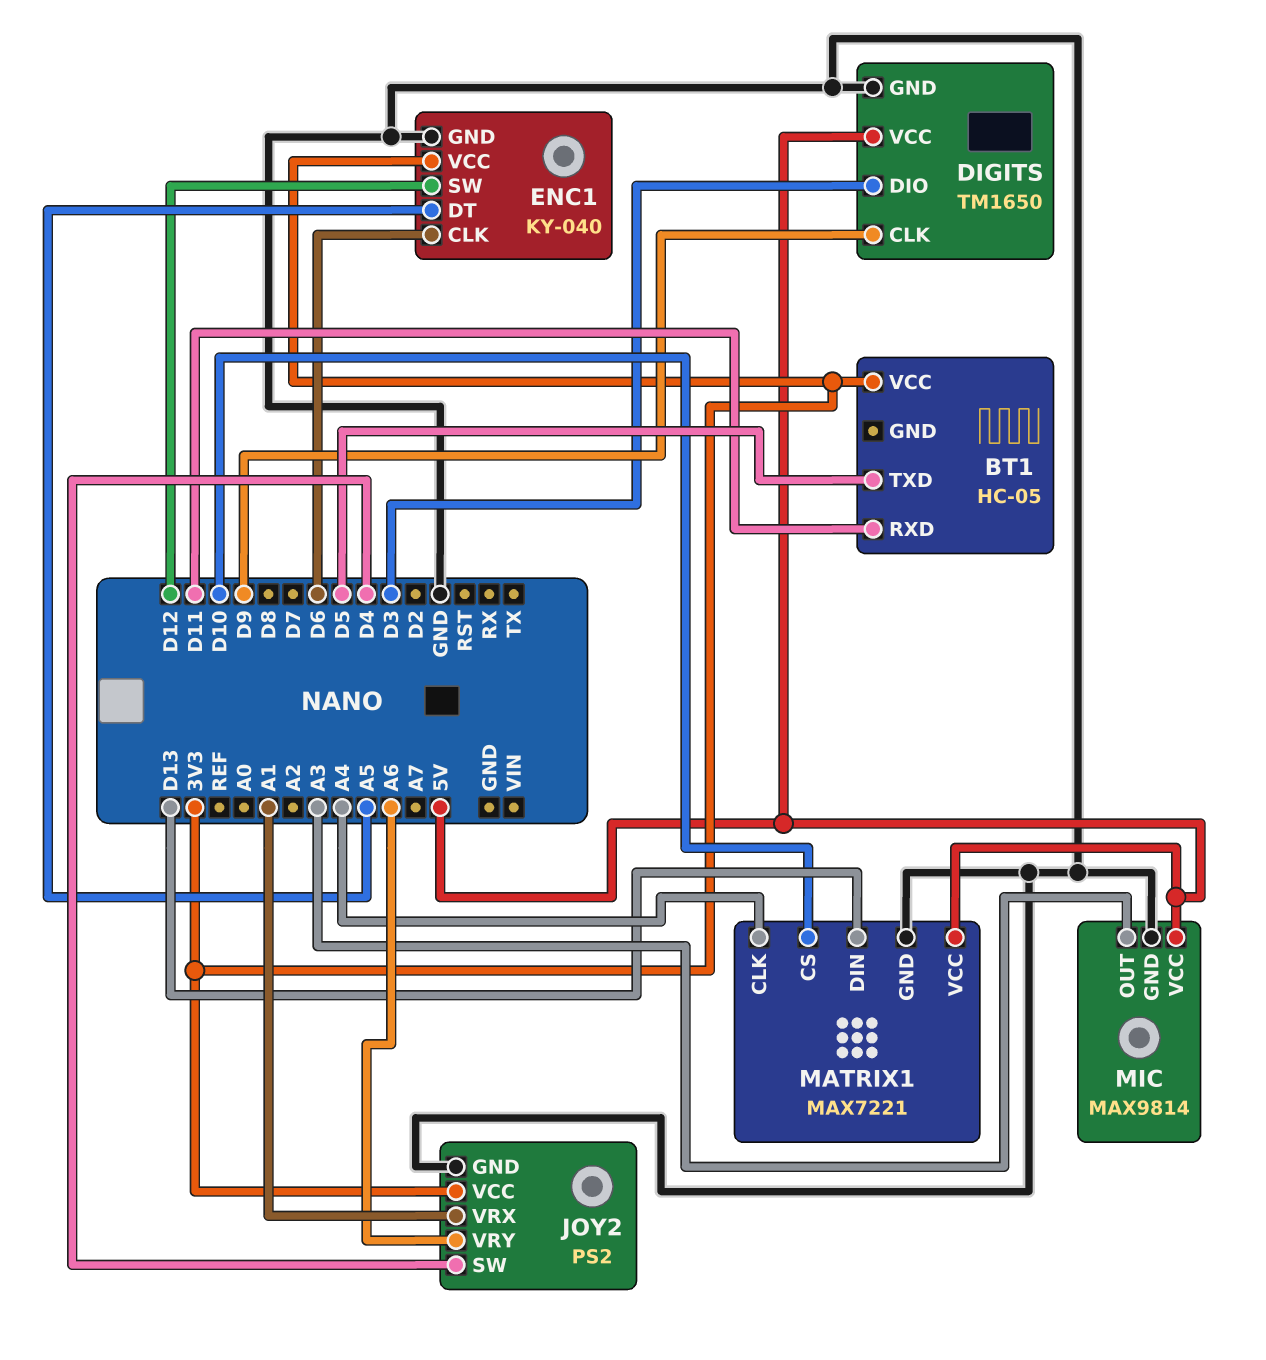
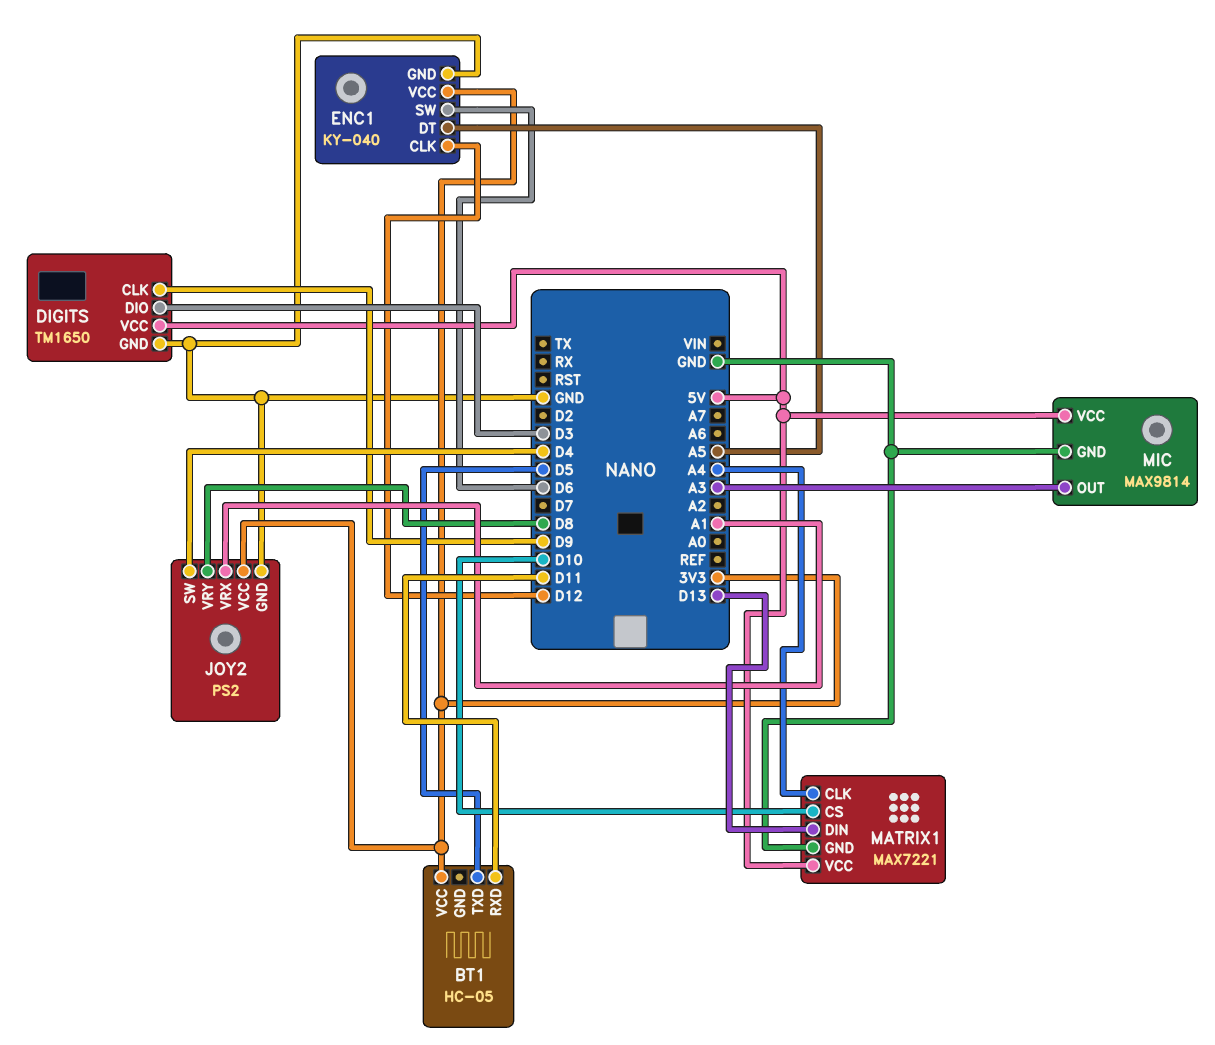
ENC1 pin CLK: D6 -> D12
ENC1 pin SW: D12 -> D6
JOY2 pin VRY: A6 -> D8

